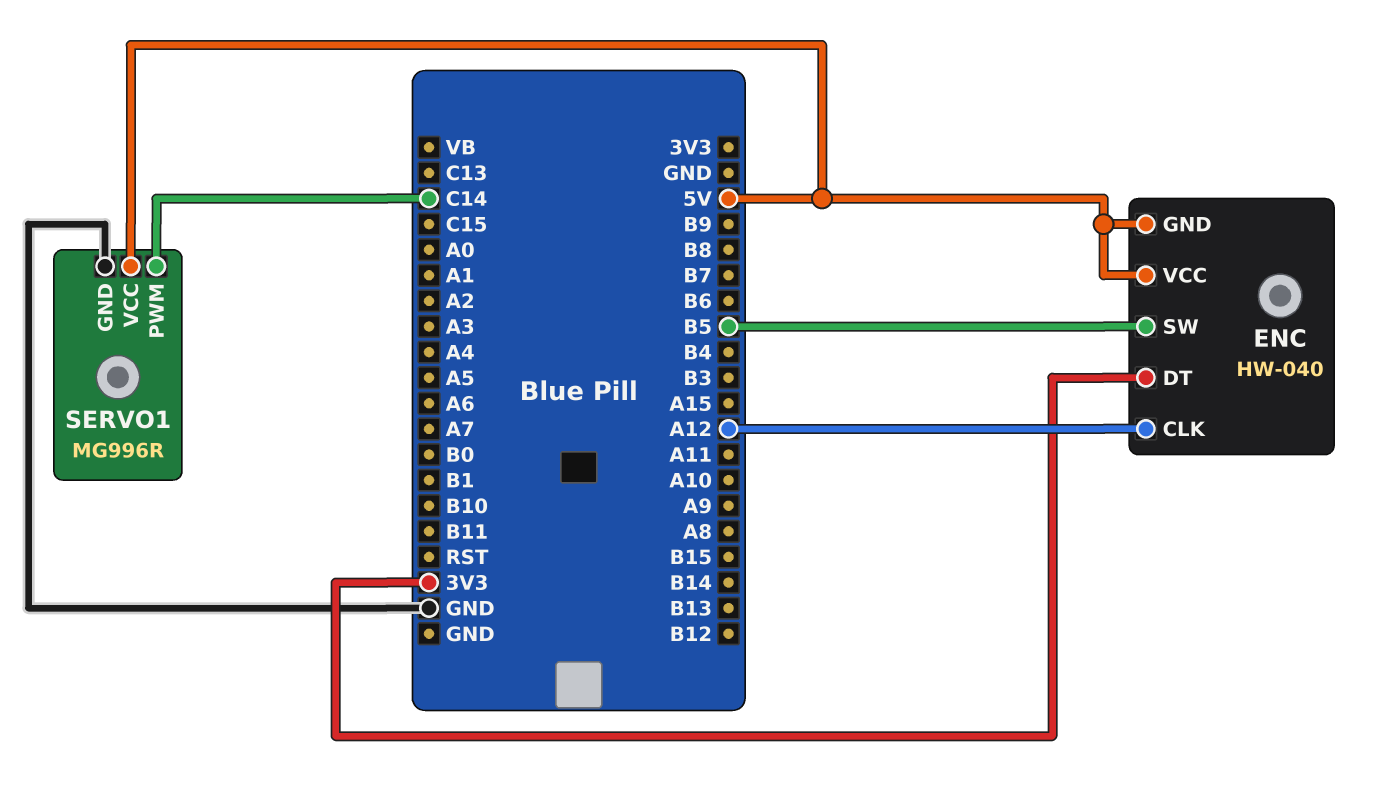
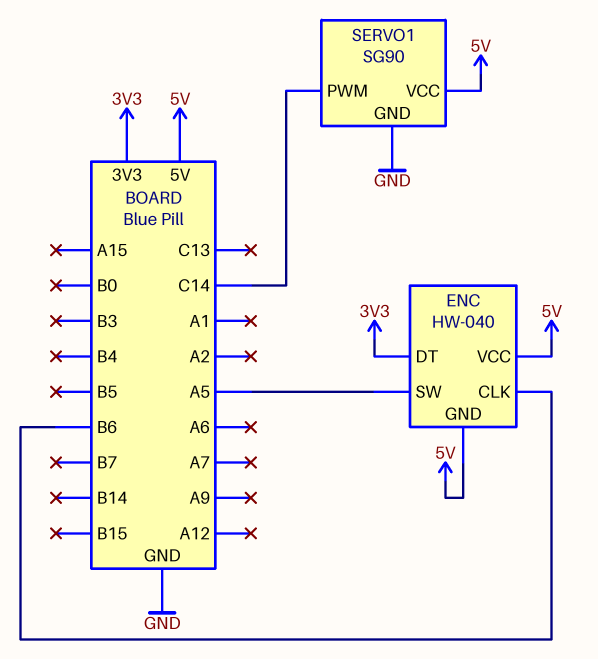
ENC pin CLK: A12 -> B6
ENC pin SW: B5 -> A5
SERVO1: MG996R -> SG90

